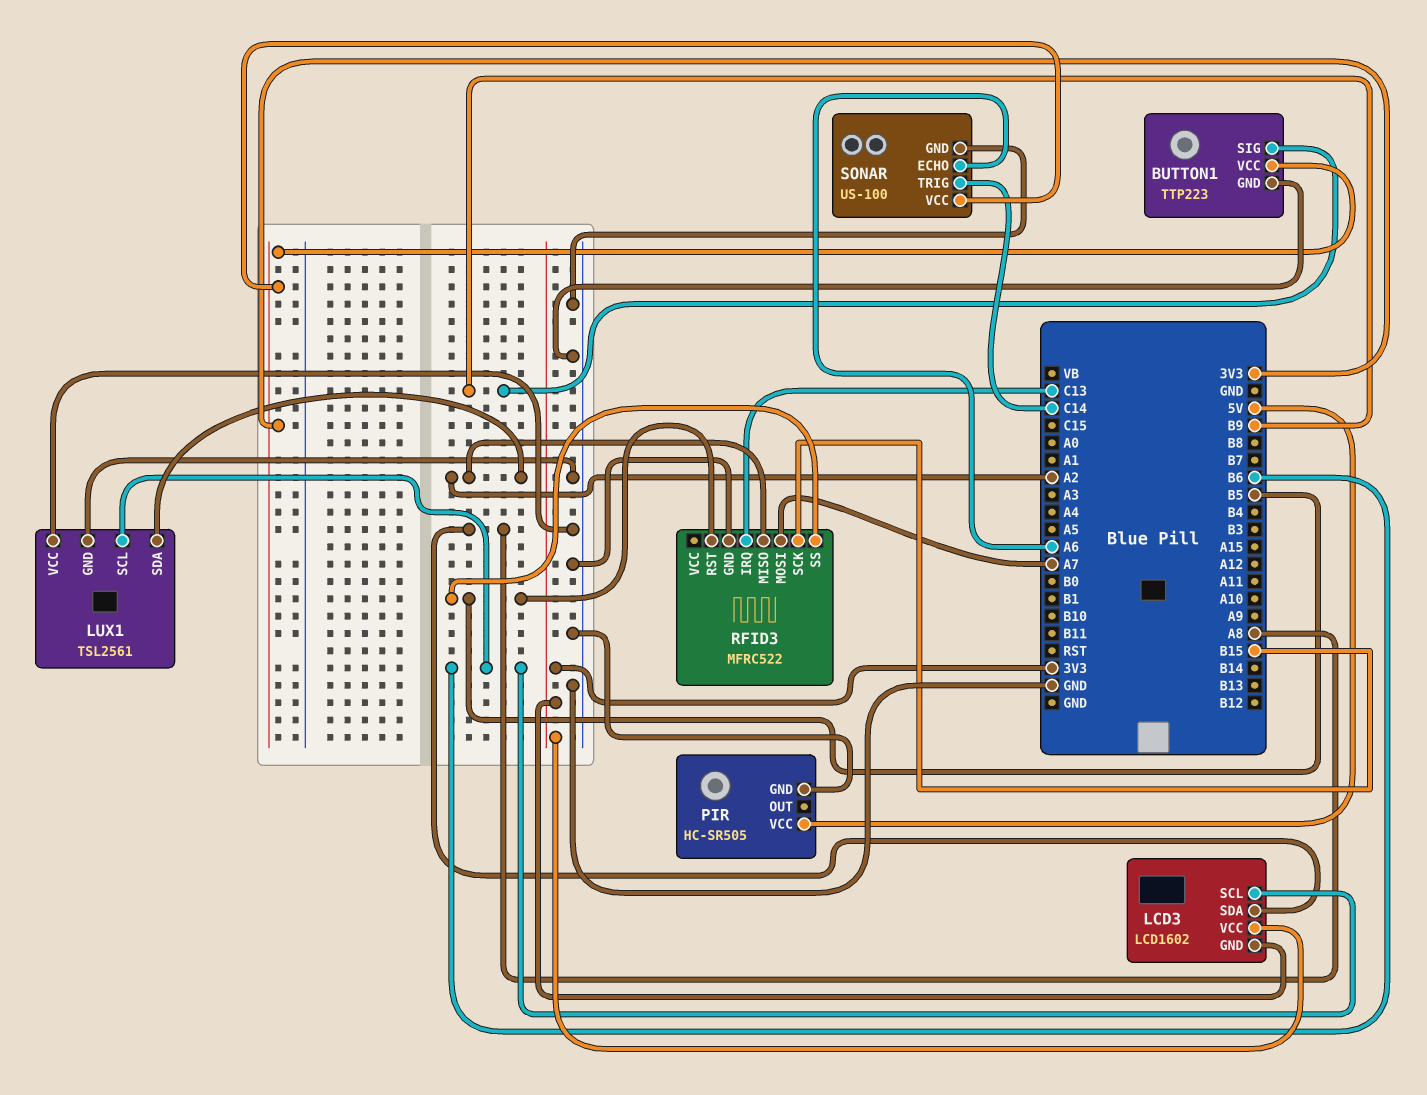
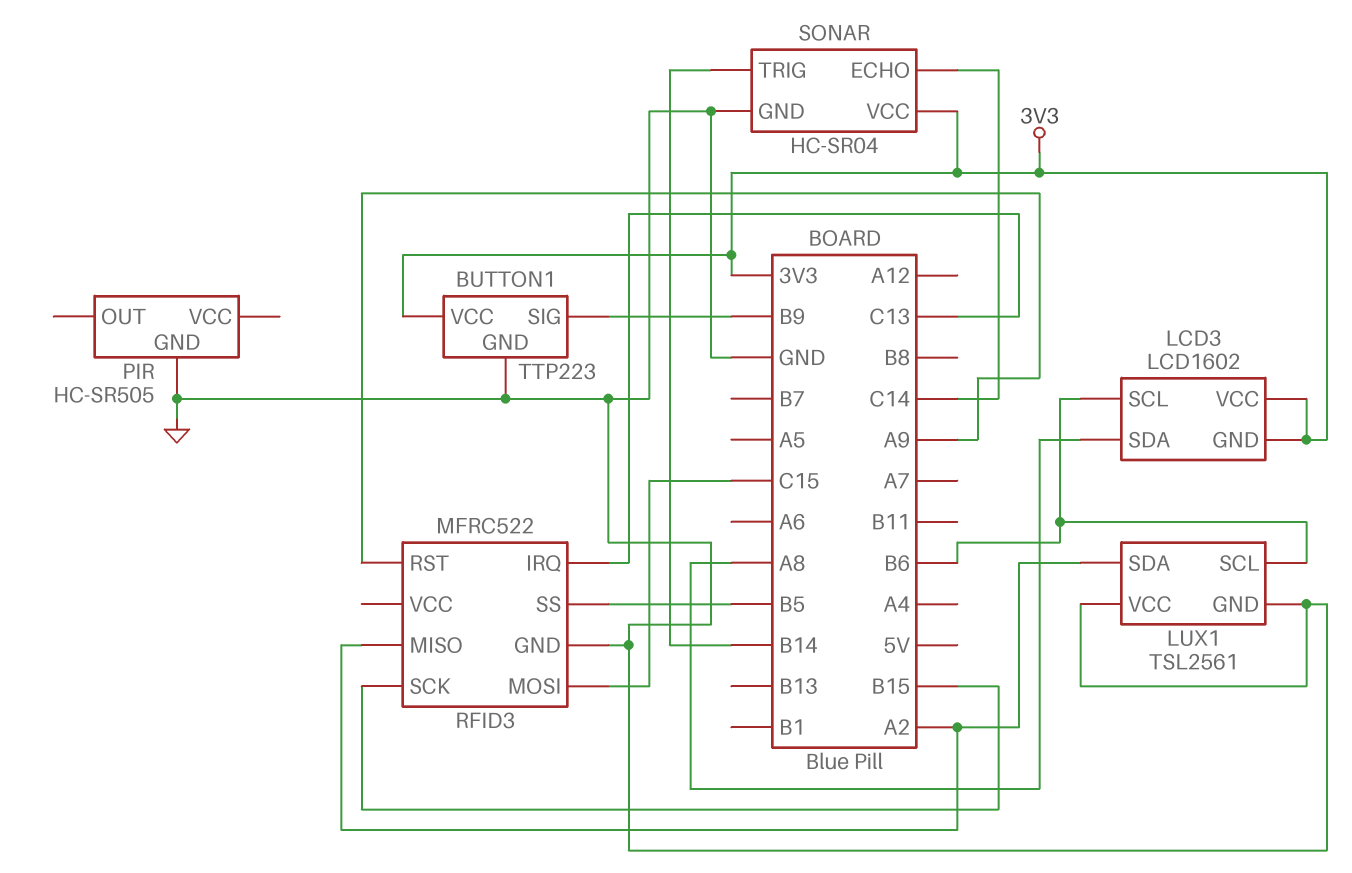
PIR pin VCC: 5V -> none
RFID3 pin MOSI: A7 -> C15
RFID3 pin RST: B5 -> A9
SONAR: US-100 -> HC-SR04
SONAR pin ECHO: A6 -> C14
SONAR pin TRIG: C14 -> B14

